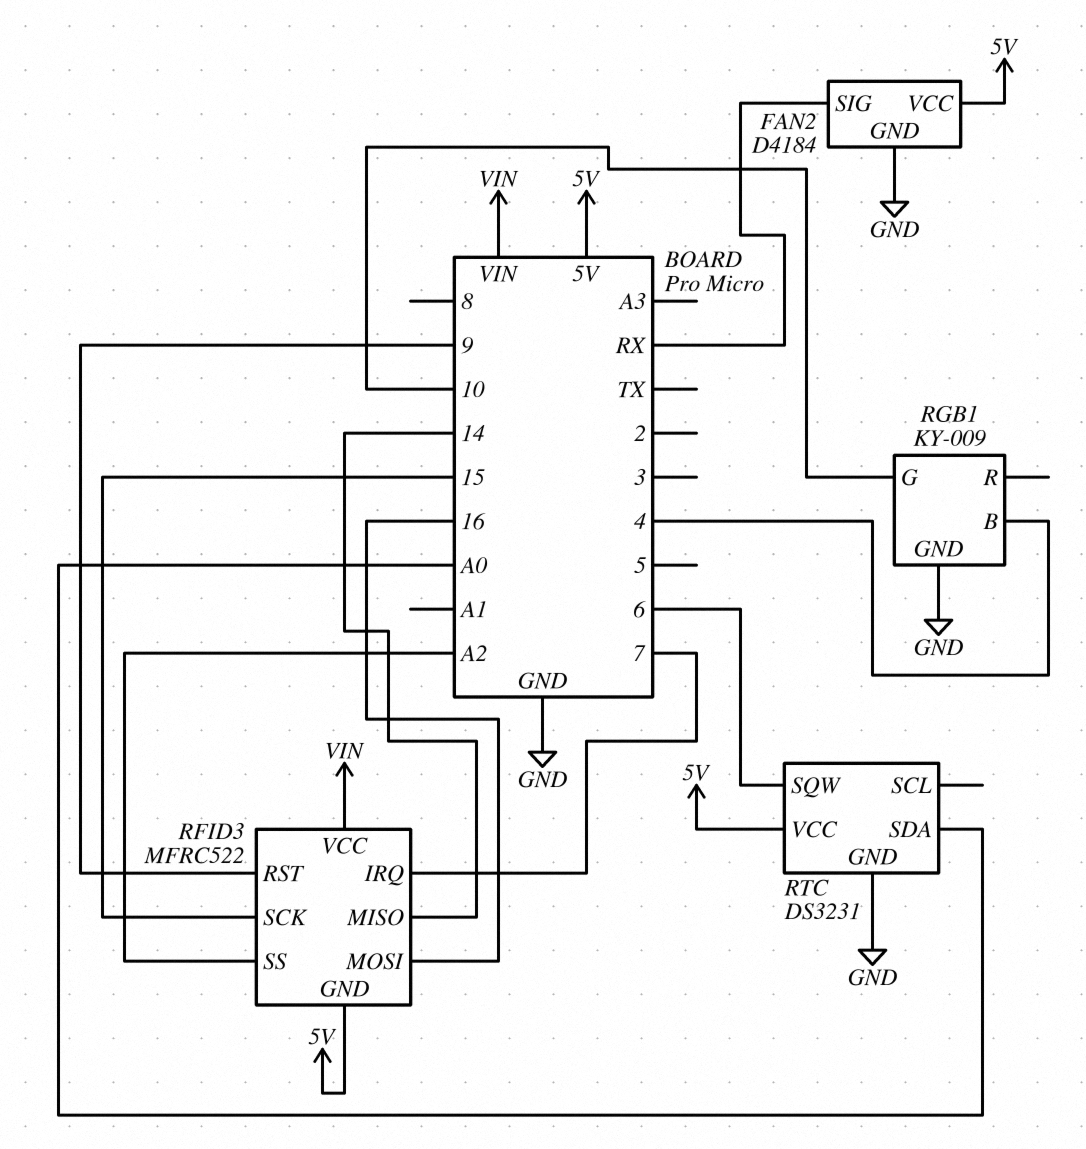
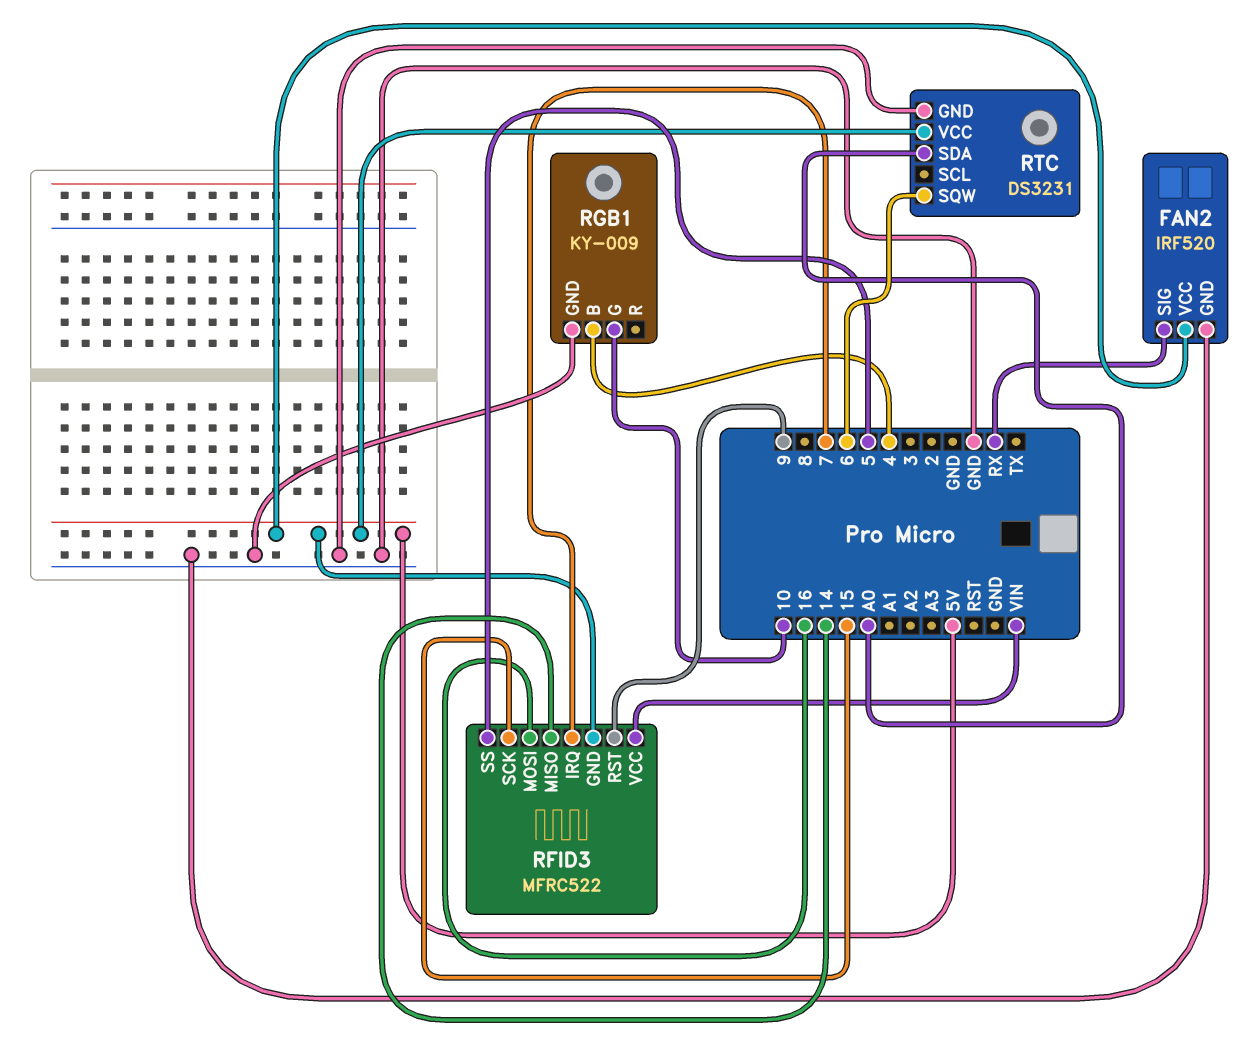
FAN2: D4184 -> IRF520
RFID3 pin SS: A2 -> 5

